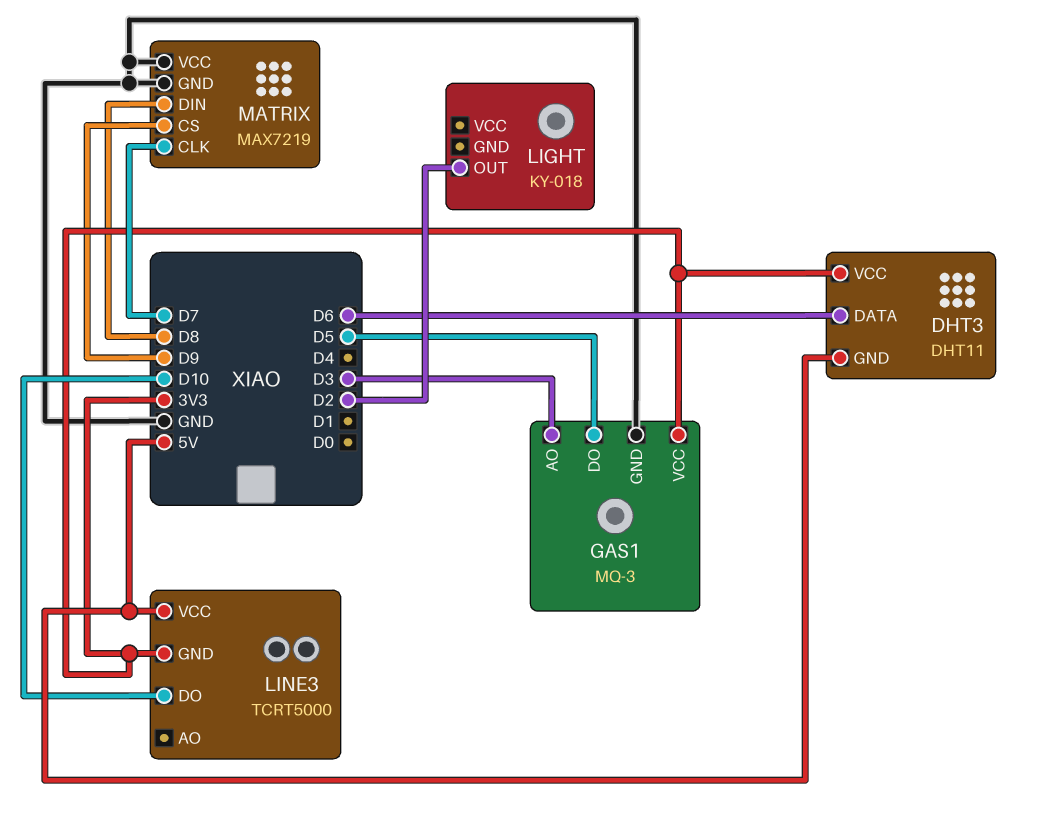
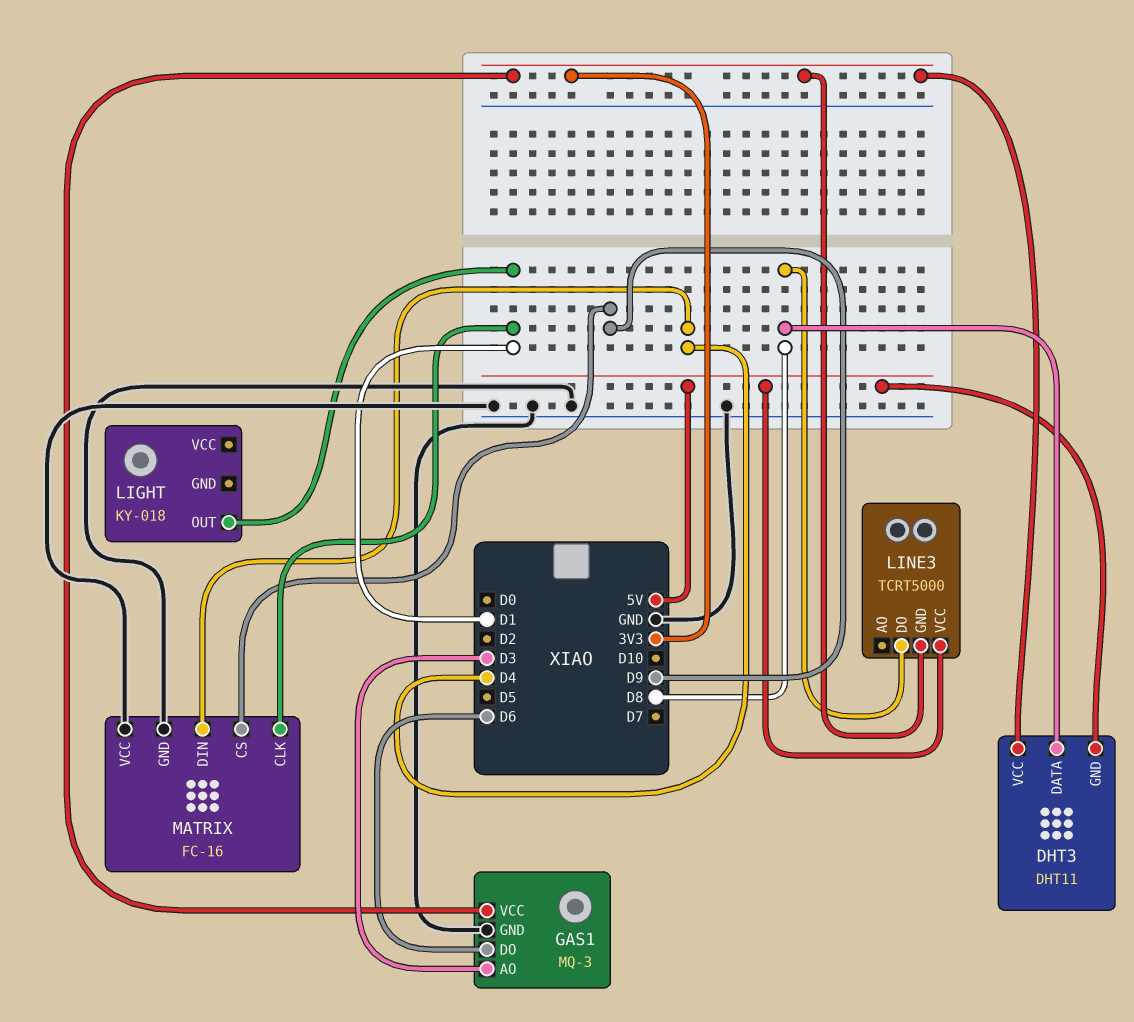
DHT3 pin DATA: D6 -> D8
GAS1 pin DO: D5 -> D6
LIGHT pin OUT: D2 -> D1
LINE3 pin DO: D10 -> D8
MATRIX: MAX7219 -> FC-16
MATRIX pin CLK: D7 -> D1
MATRIX pin DIN: D8 -> D4

